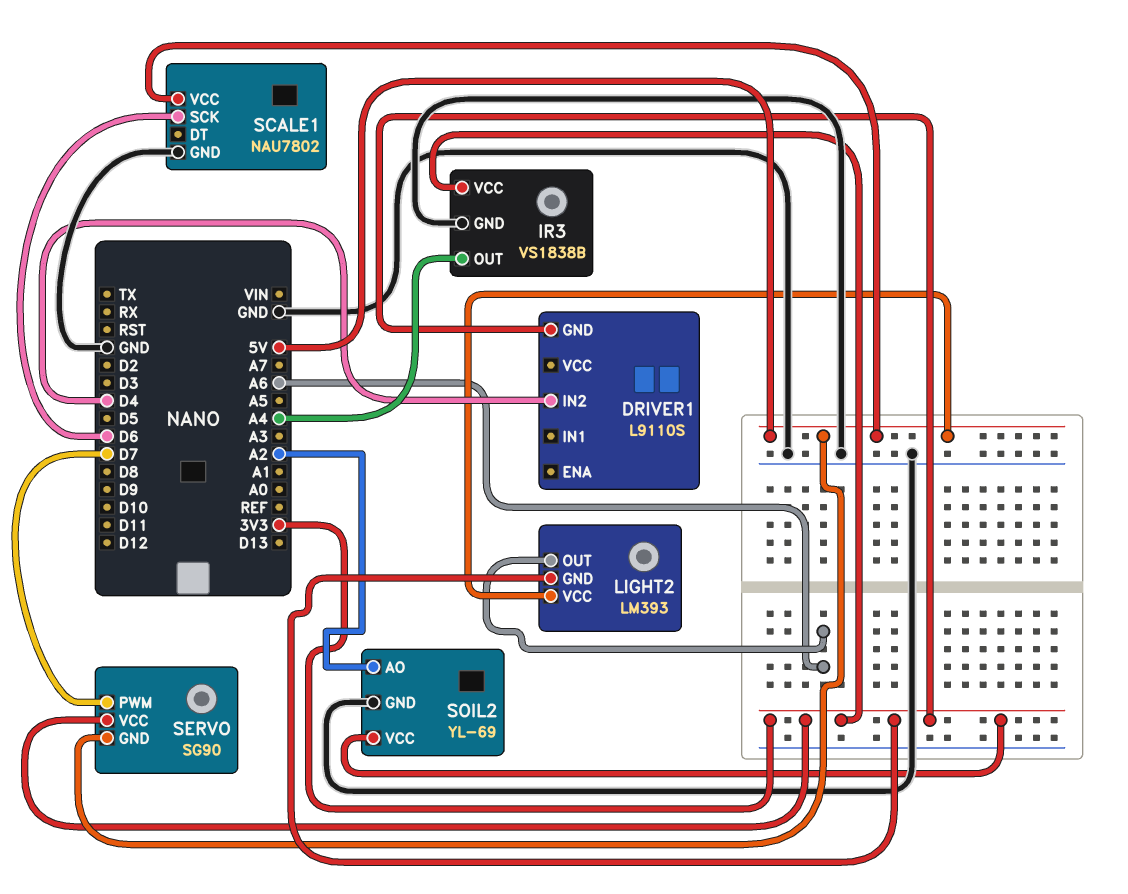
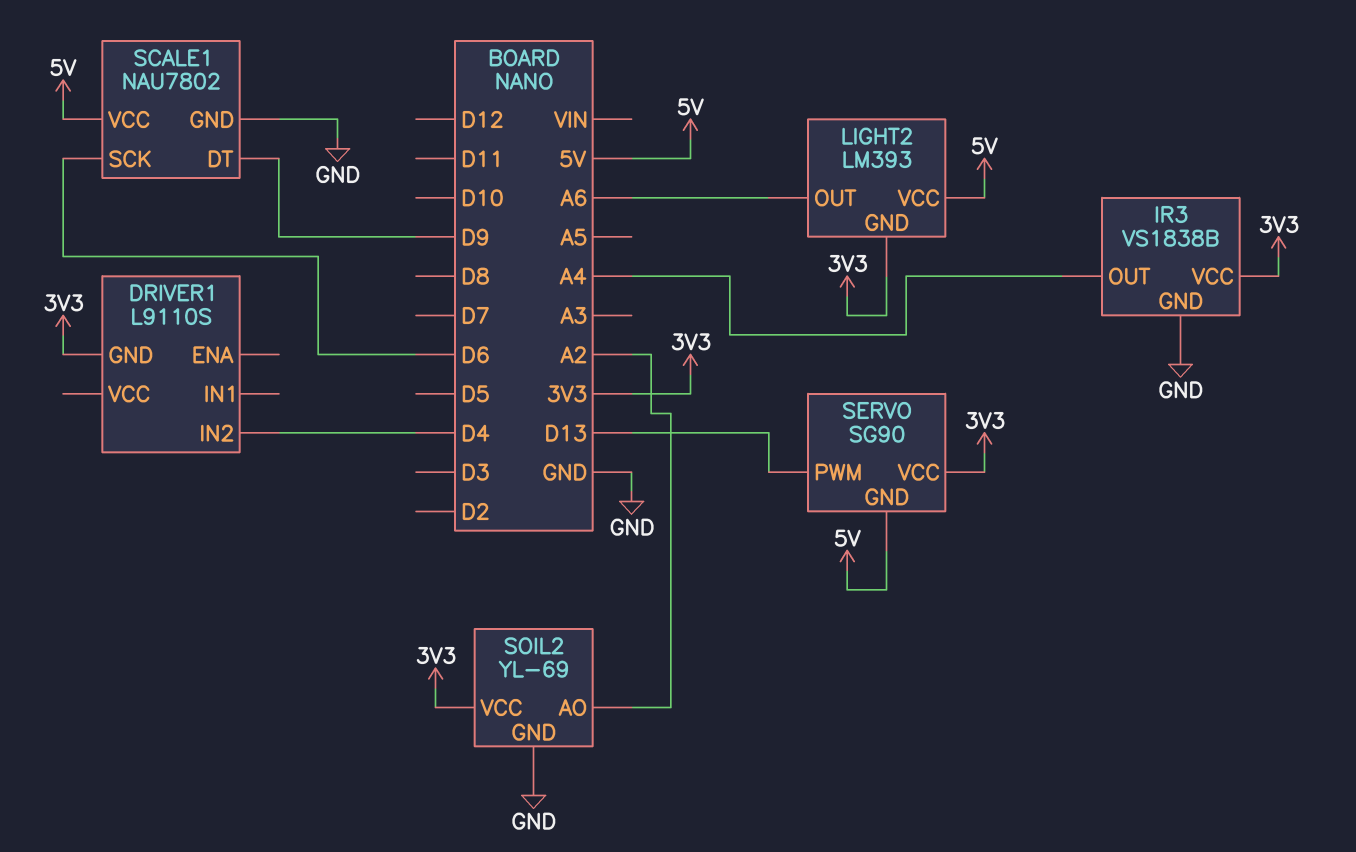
SCALE1 pin DT: none -> D9
SERVO pin PWM: D7 -> D13

